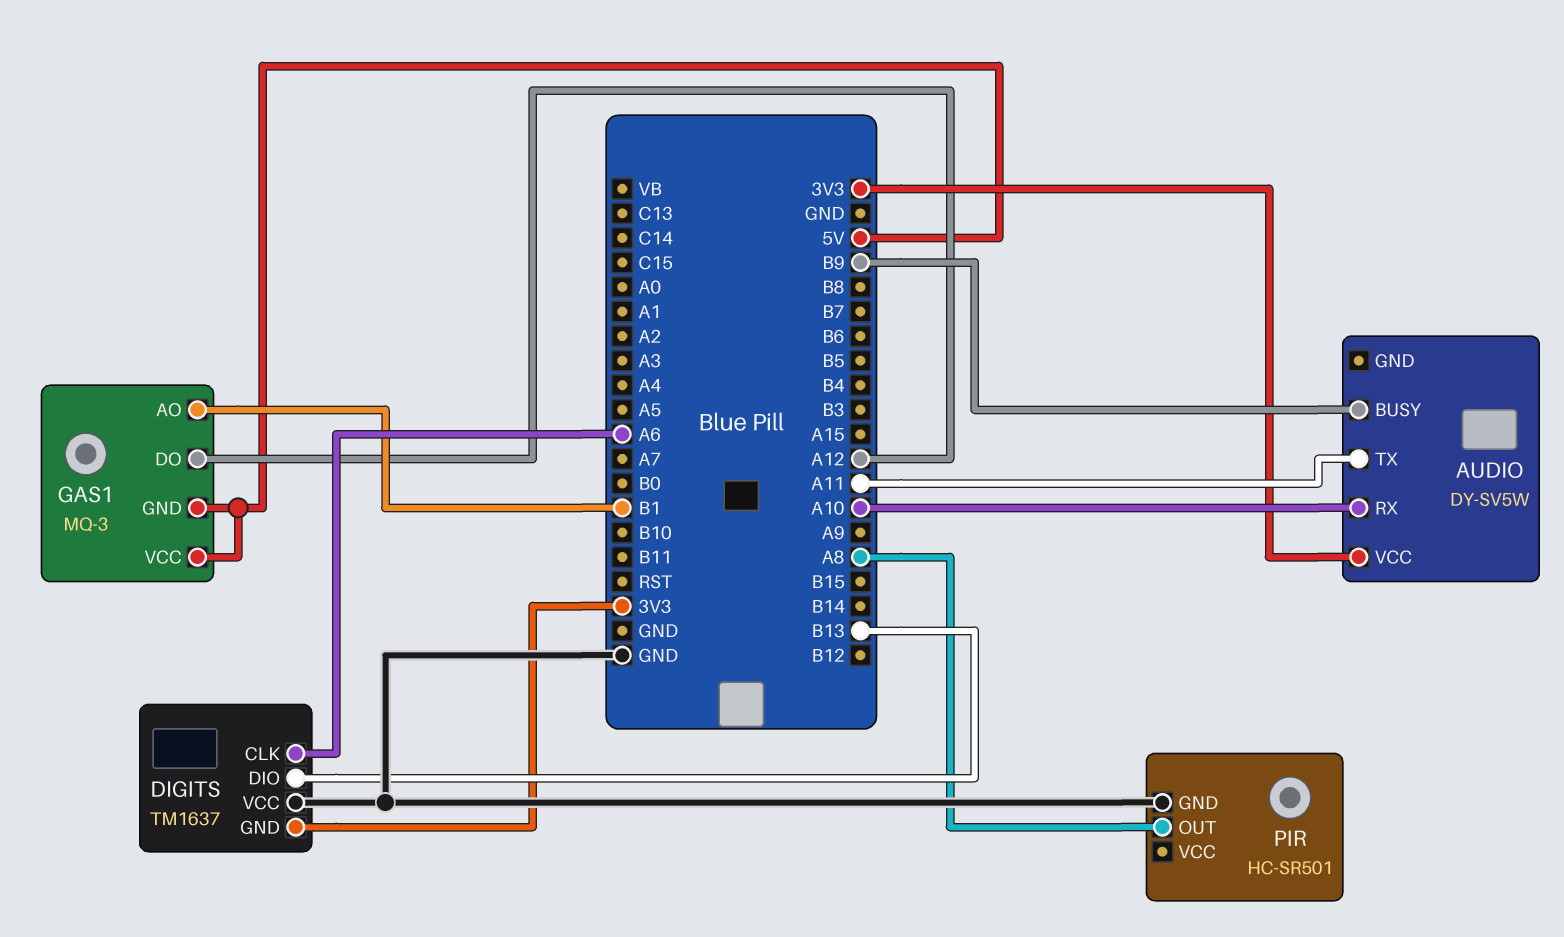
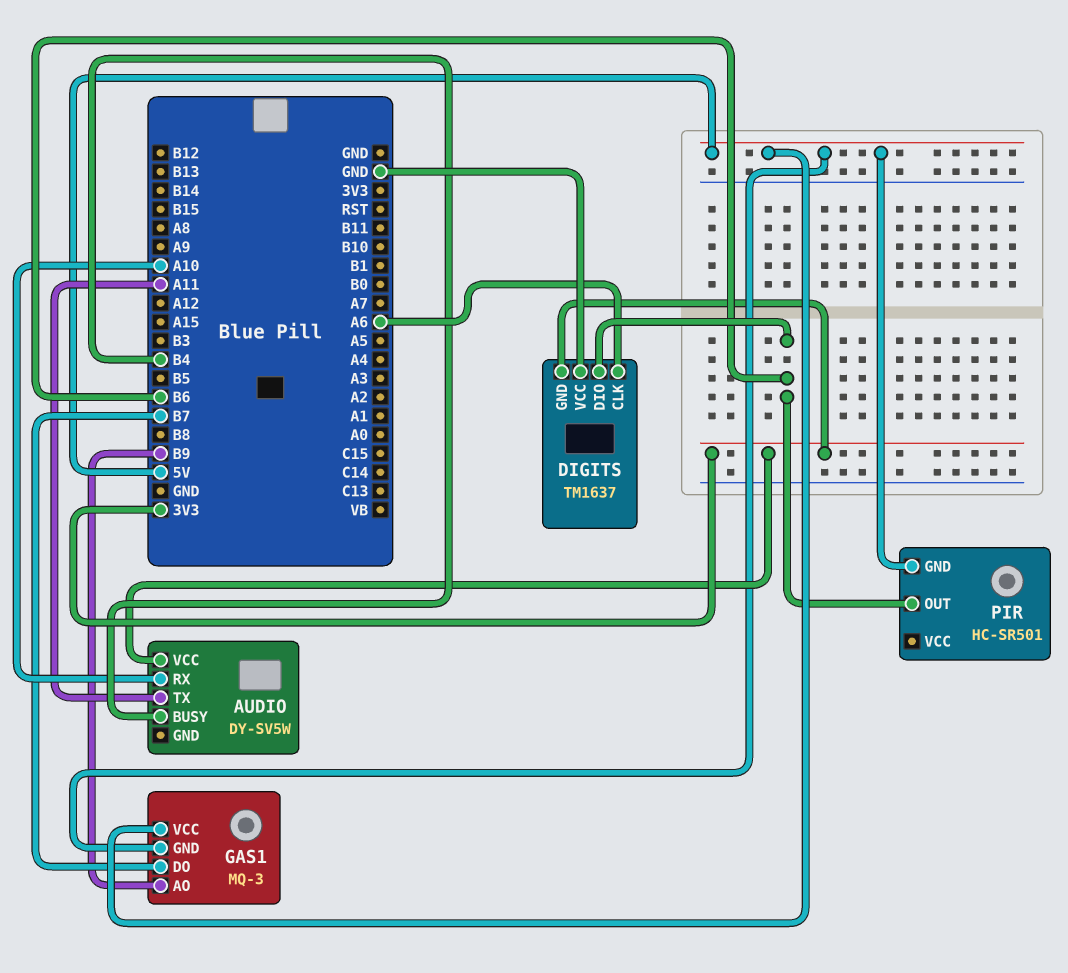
AUDIO pin BUSY: B9 -> B4
DIGITS pin DIO: B13 -> B6
GAS1 pin AO: B1 -> B9
GAS1 pin DO: A12 -> B7
PIR pin GND: GND -> 5V
PIR pin OUT: A8 -> B6

